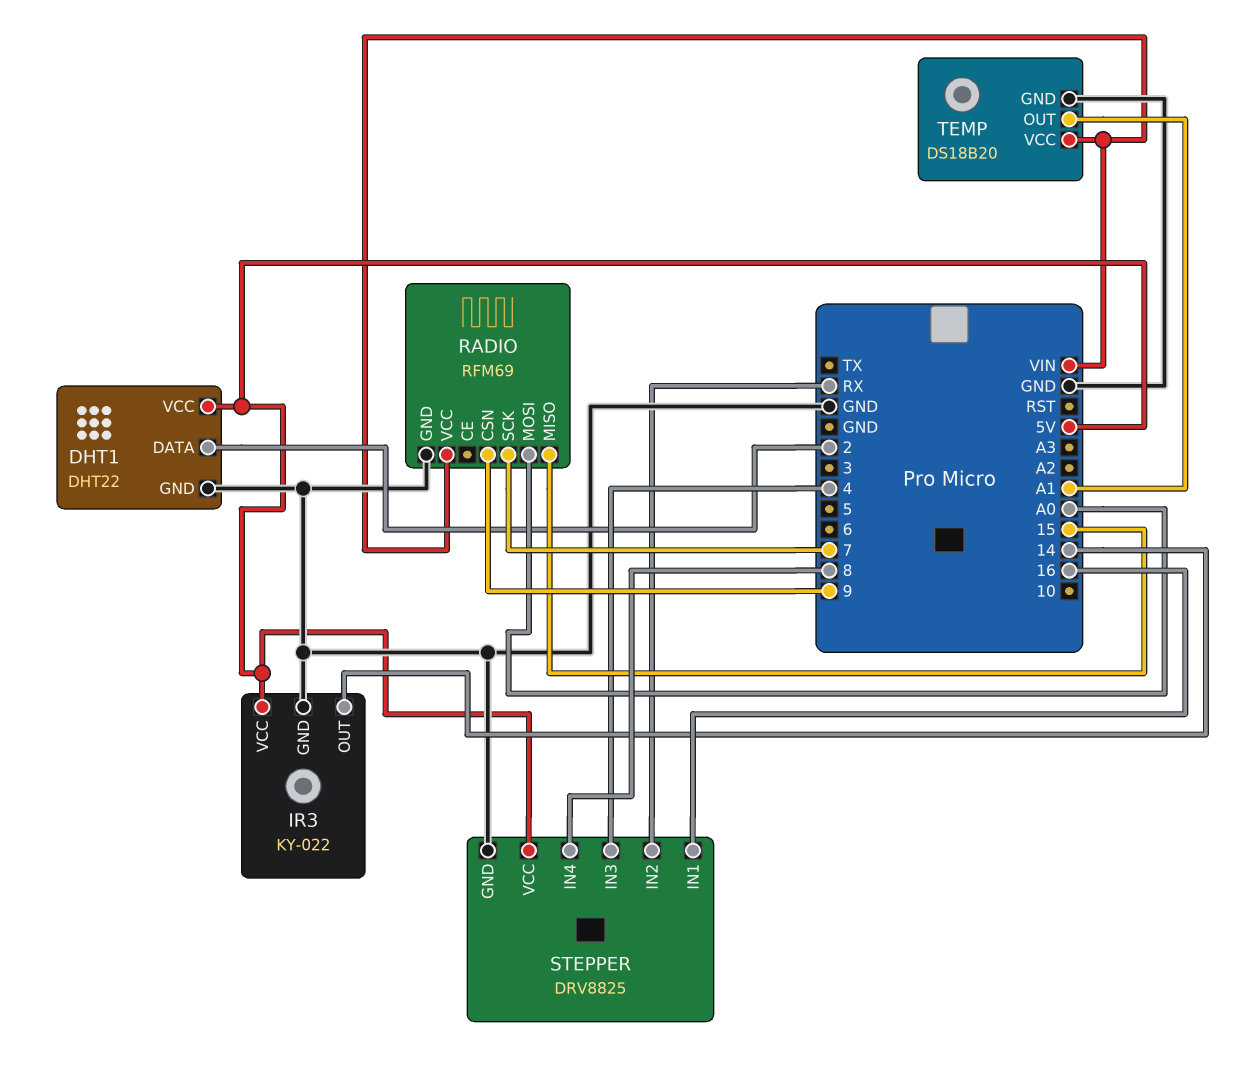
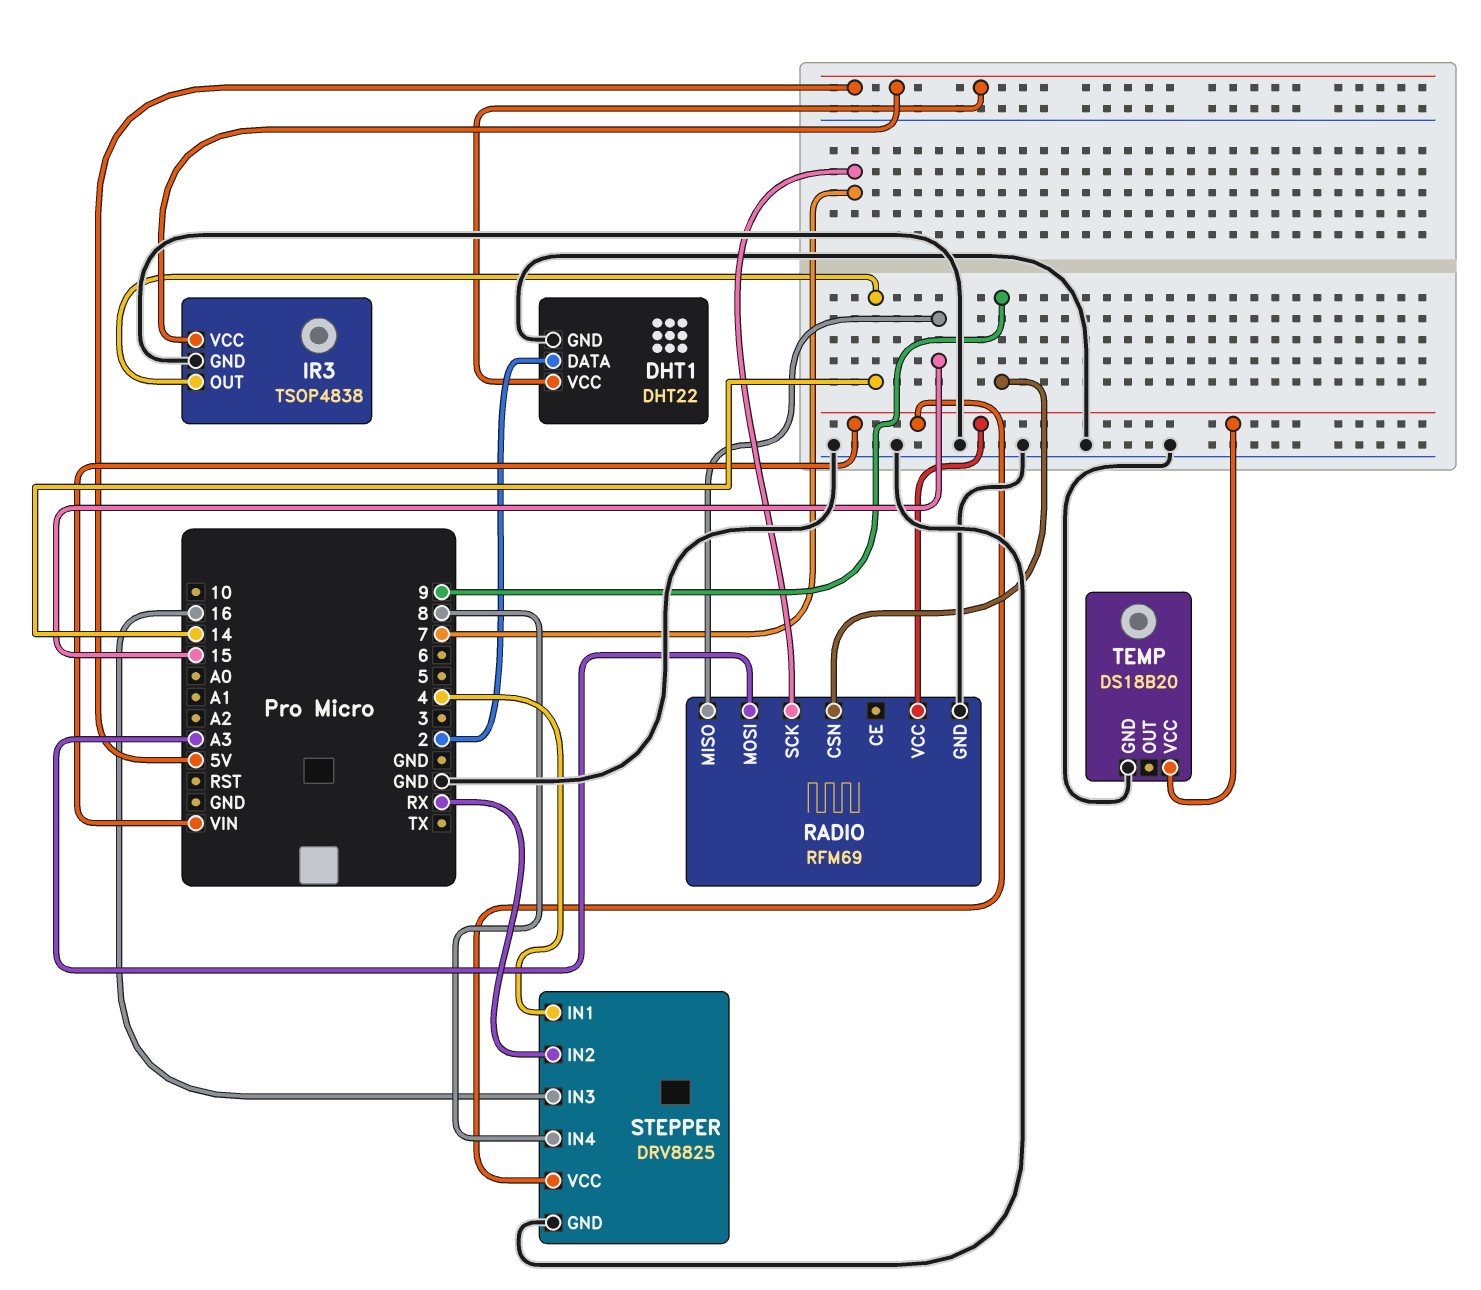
IR3: KY-022 -> TSOP4838
RADIO pin MOSI: A0 -> A3
STEPPER pin IN1: 16 -> 4
STEPPER pin IN3: 4 -> 16
STEPPER pin VCC: 5V -> VIN
TEMP pin OUT: A1 -> none

